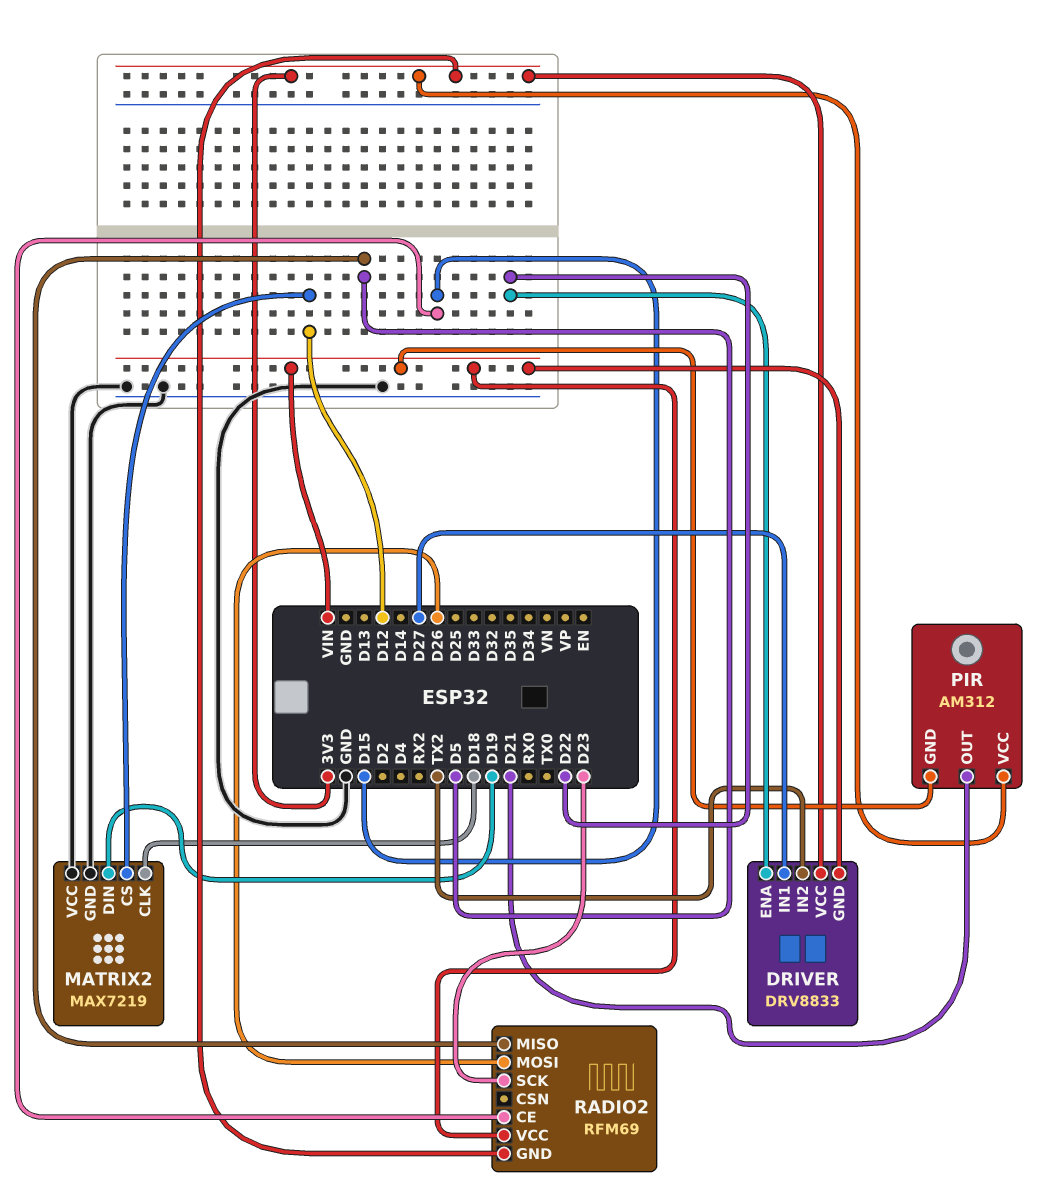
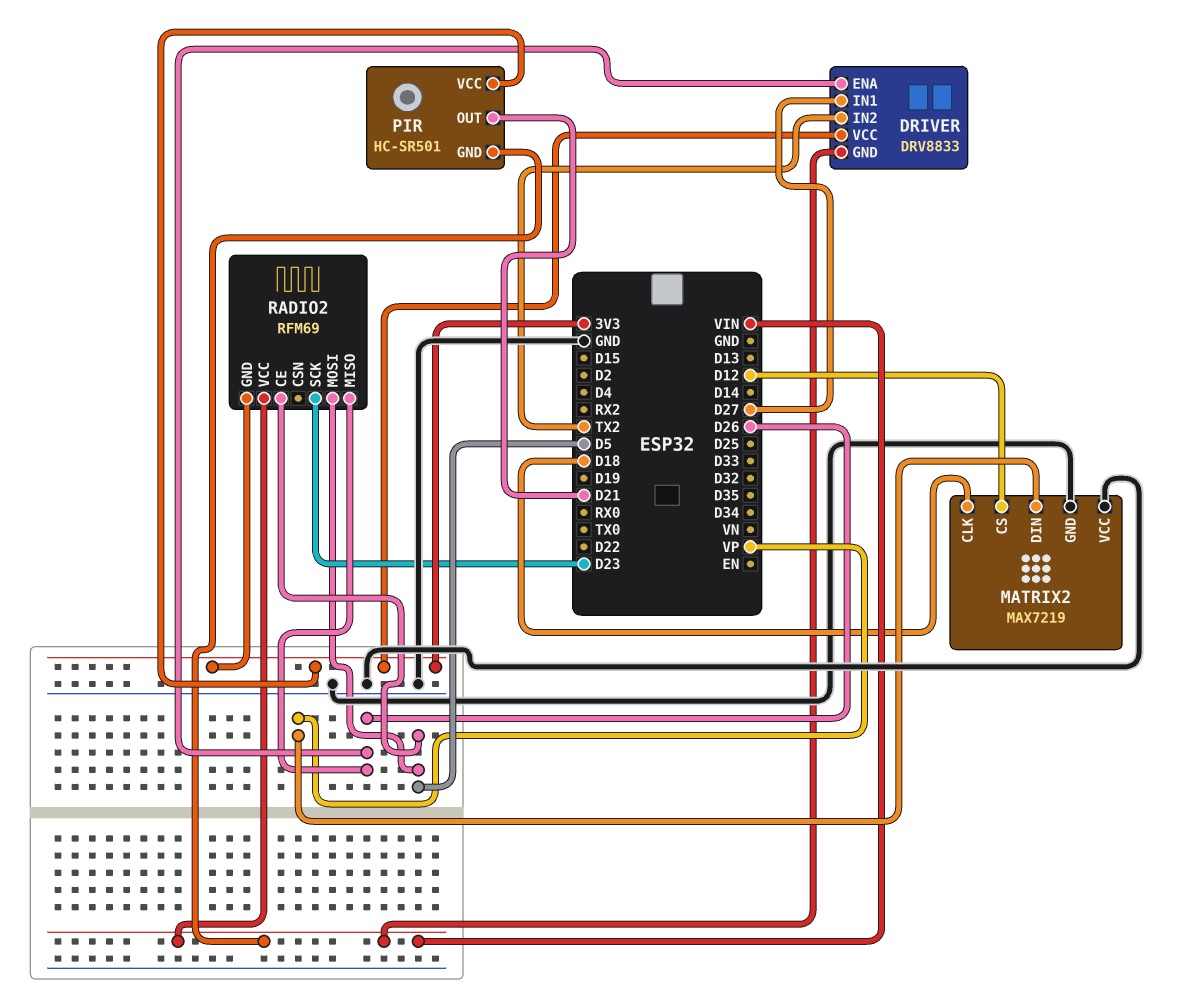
DRIVER pin ENA: D22 -> D26
MATRIX2 pin DIN: D19 -> VP
PIR: AM312 -> HC-SR501
RADIO2 pin CE: D15 -> D5
RADIO2 pin MISO: D5 -> D26
RADIO2 pin MOSI: D26 -> D5

